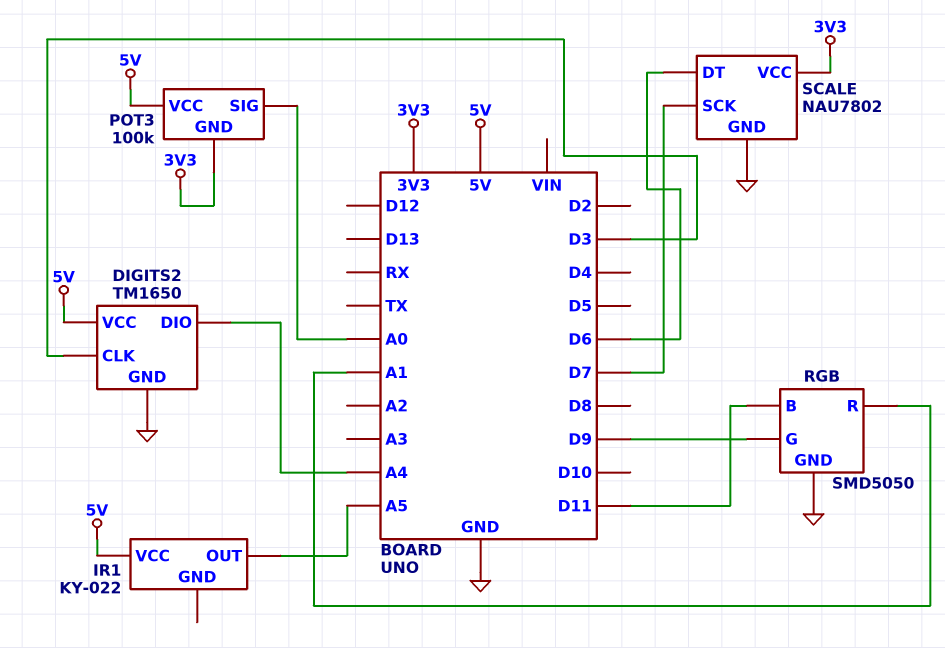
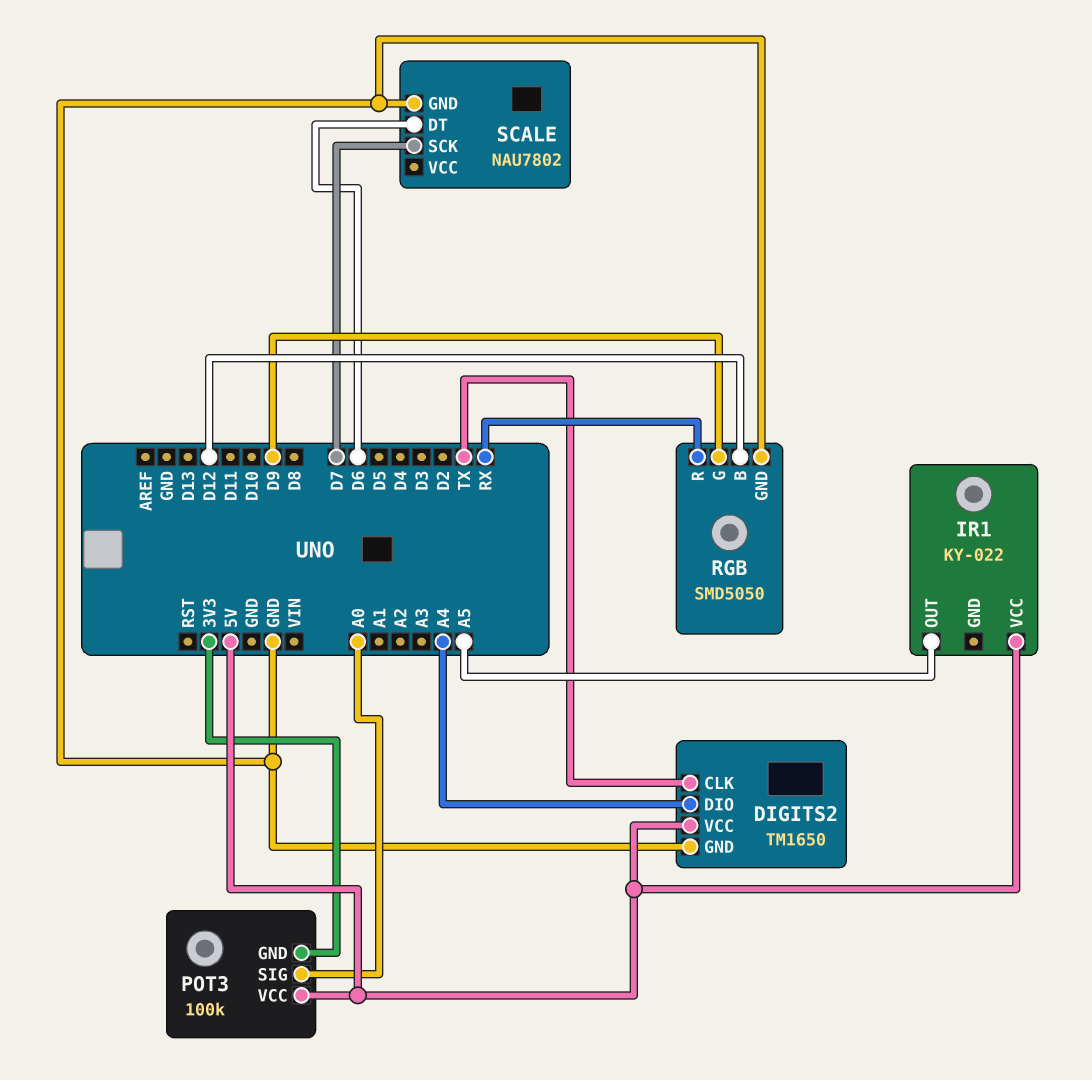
DIGITS2 pin CLK: D3 -> TX
RGB pin B: D11 -> D12
RGB pin R: A1 -> RX
SCALE pin VCC: 3V3 -> none

